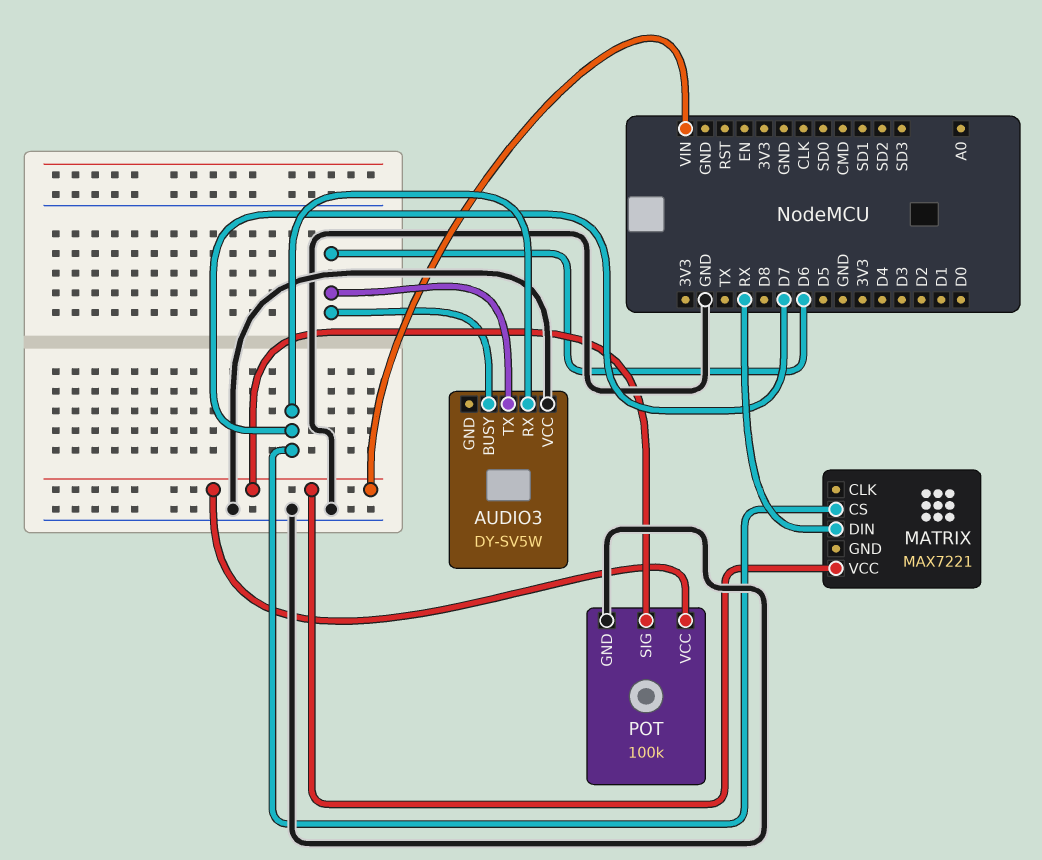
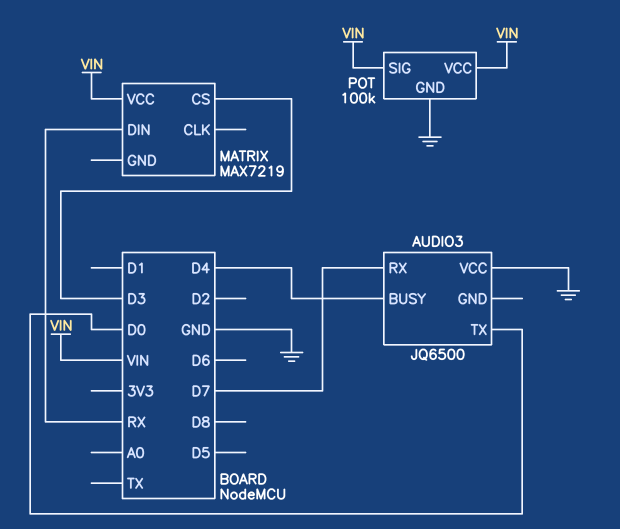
AUDIO3: DY-SV5W -> JQ6500
AUDIO3 pin BUSY: D6 -> D4
AUDIO3 pin TX: D6 -> D0
MATRIX: MAX7221 -> MAX7219
MATRIX pin CS: D7 -> D3

